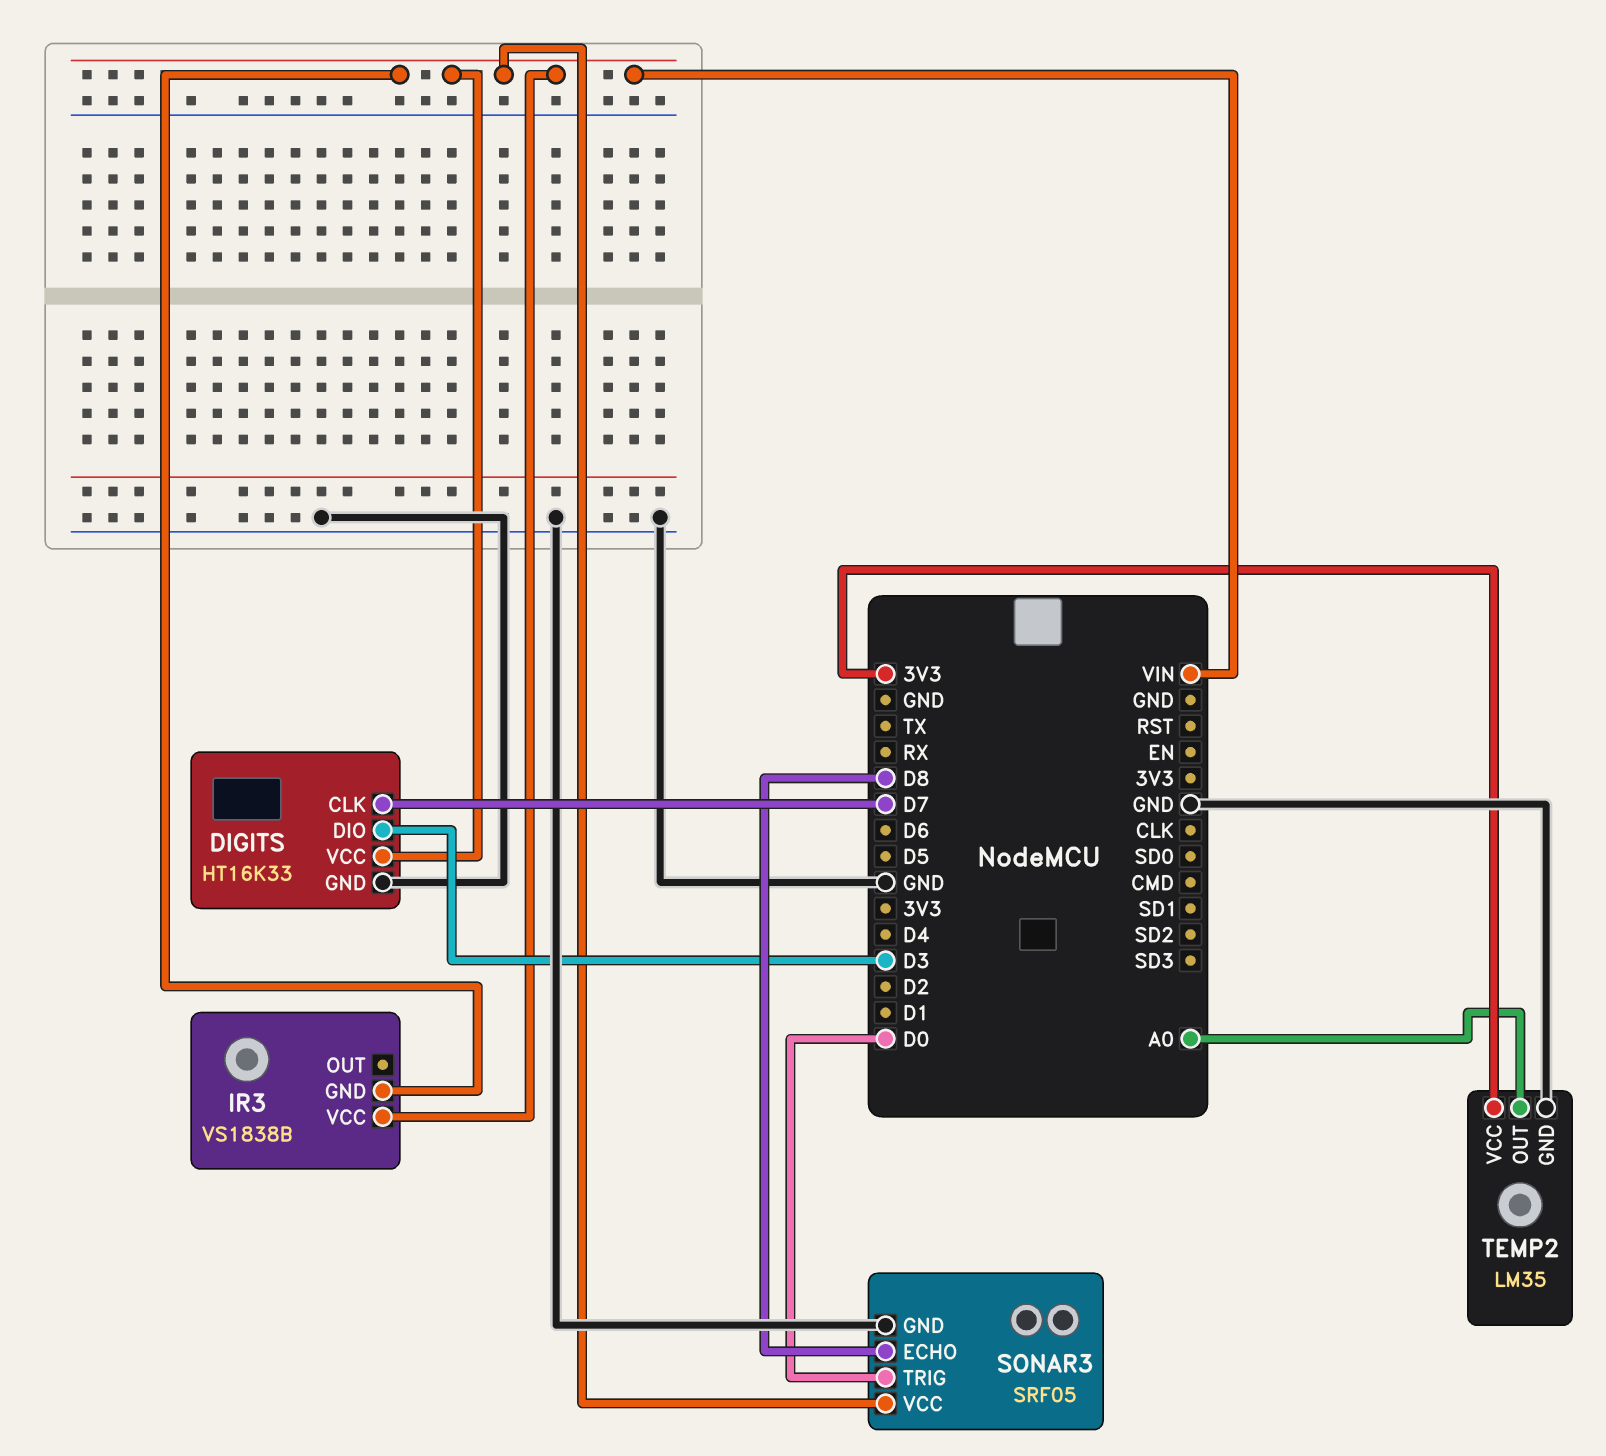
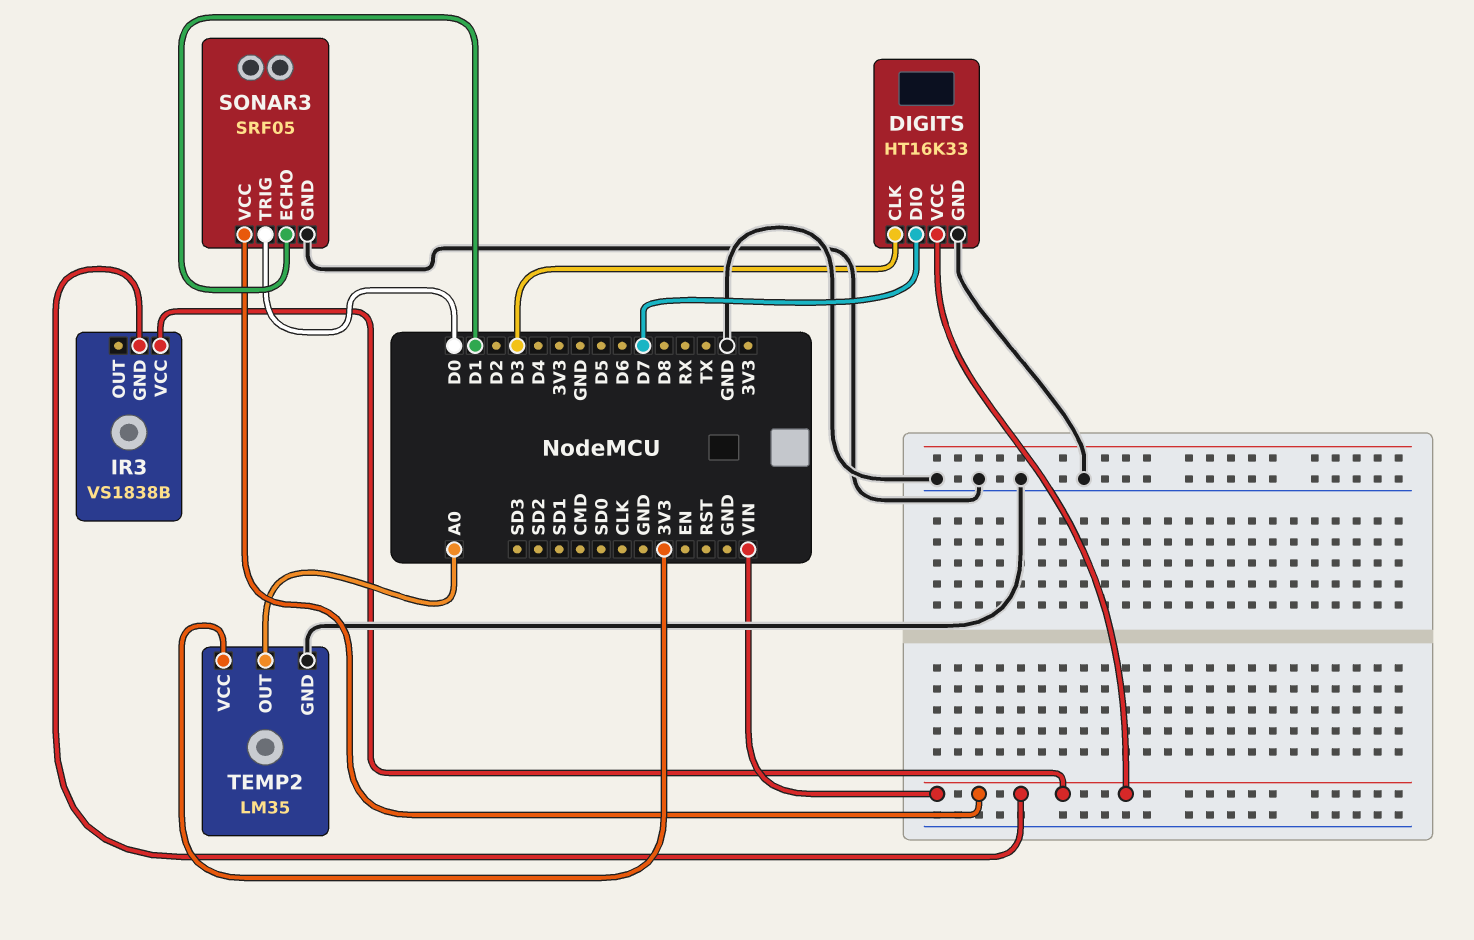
DIGITS pin CLK: D7 -> D3
DIGITS pin DIO: D3 -> D7
SONAR3 pin ECHO: D8 -> D1

